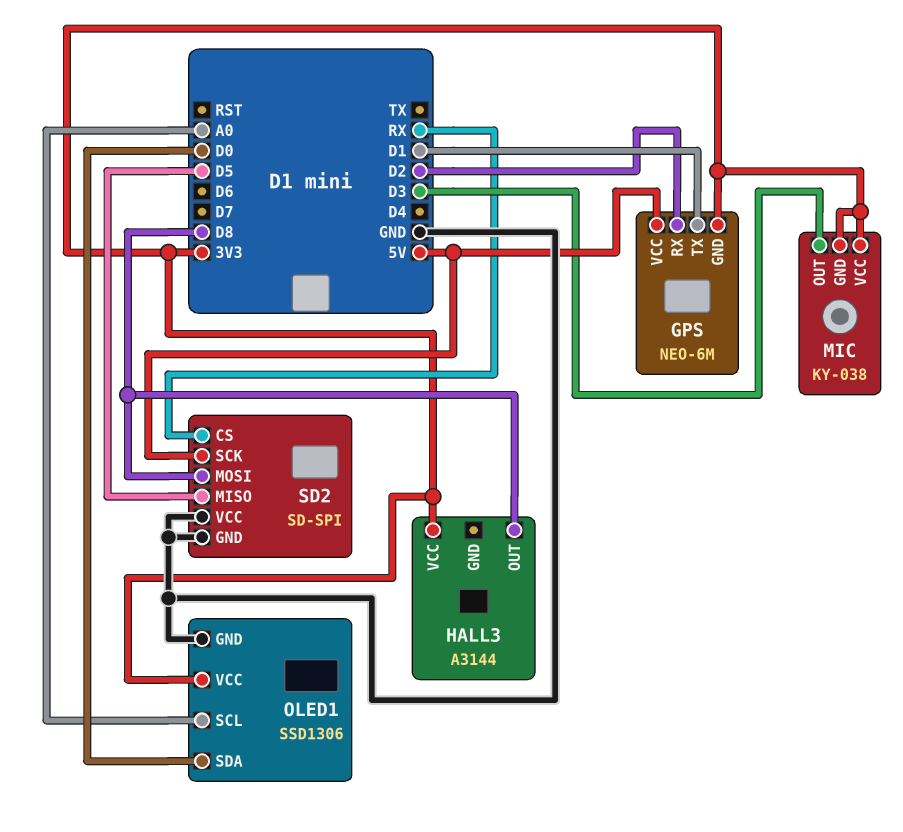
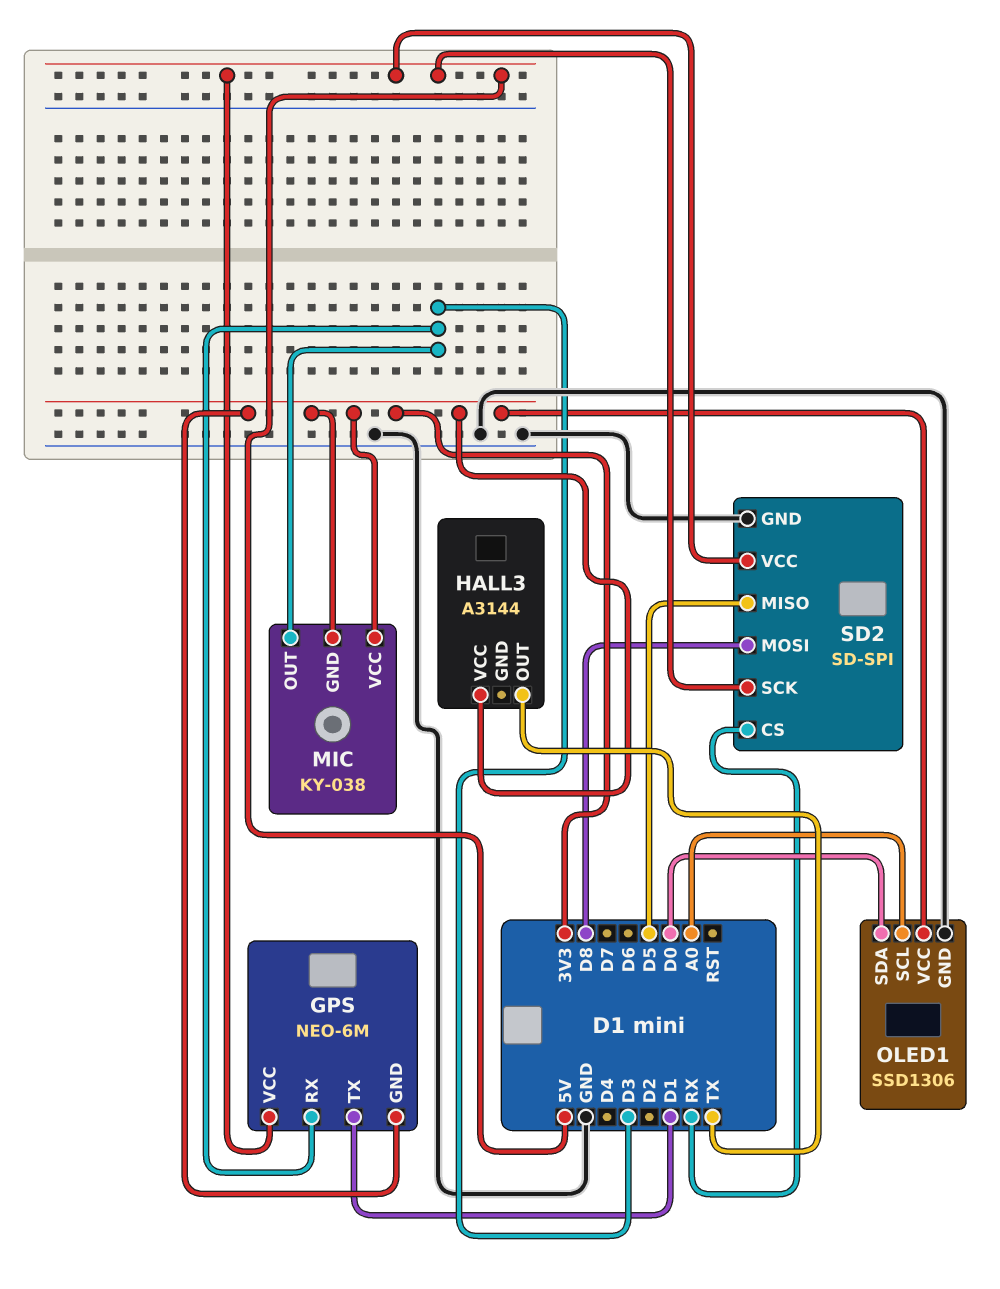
GPS pin RX: D2 -> D3
HALL3 pin OUT: D8 -> TX
SD2 pin VCC: GND -> 5V

